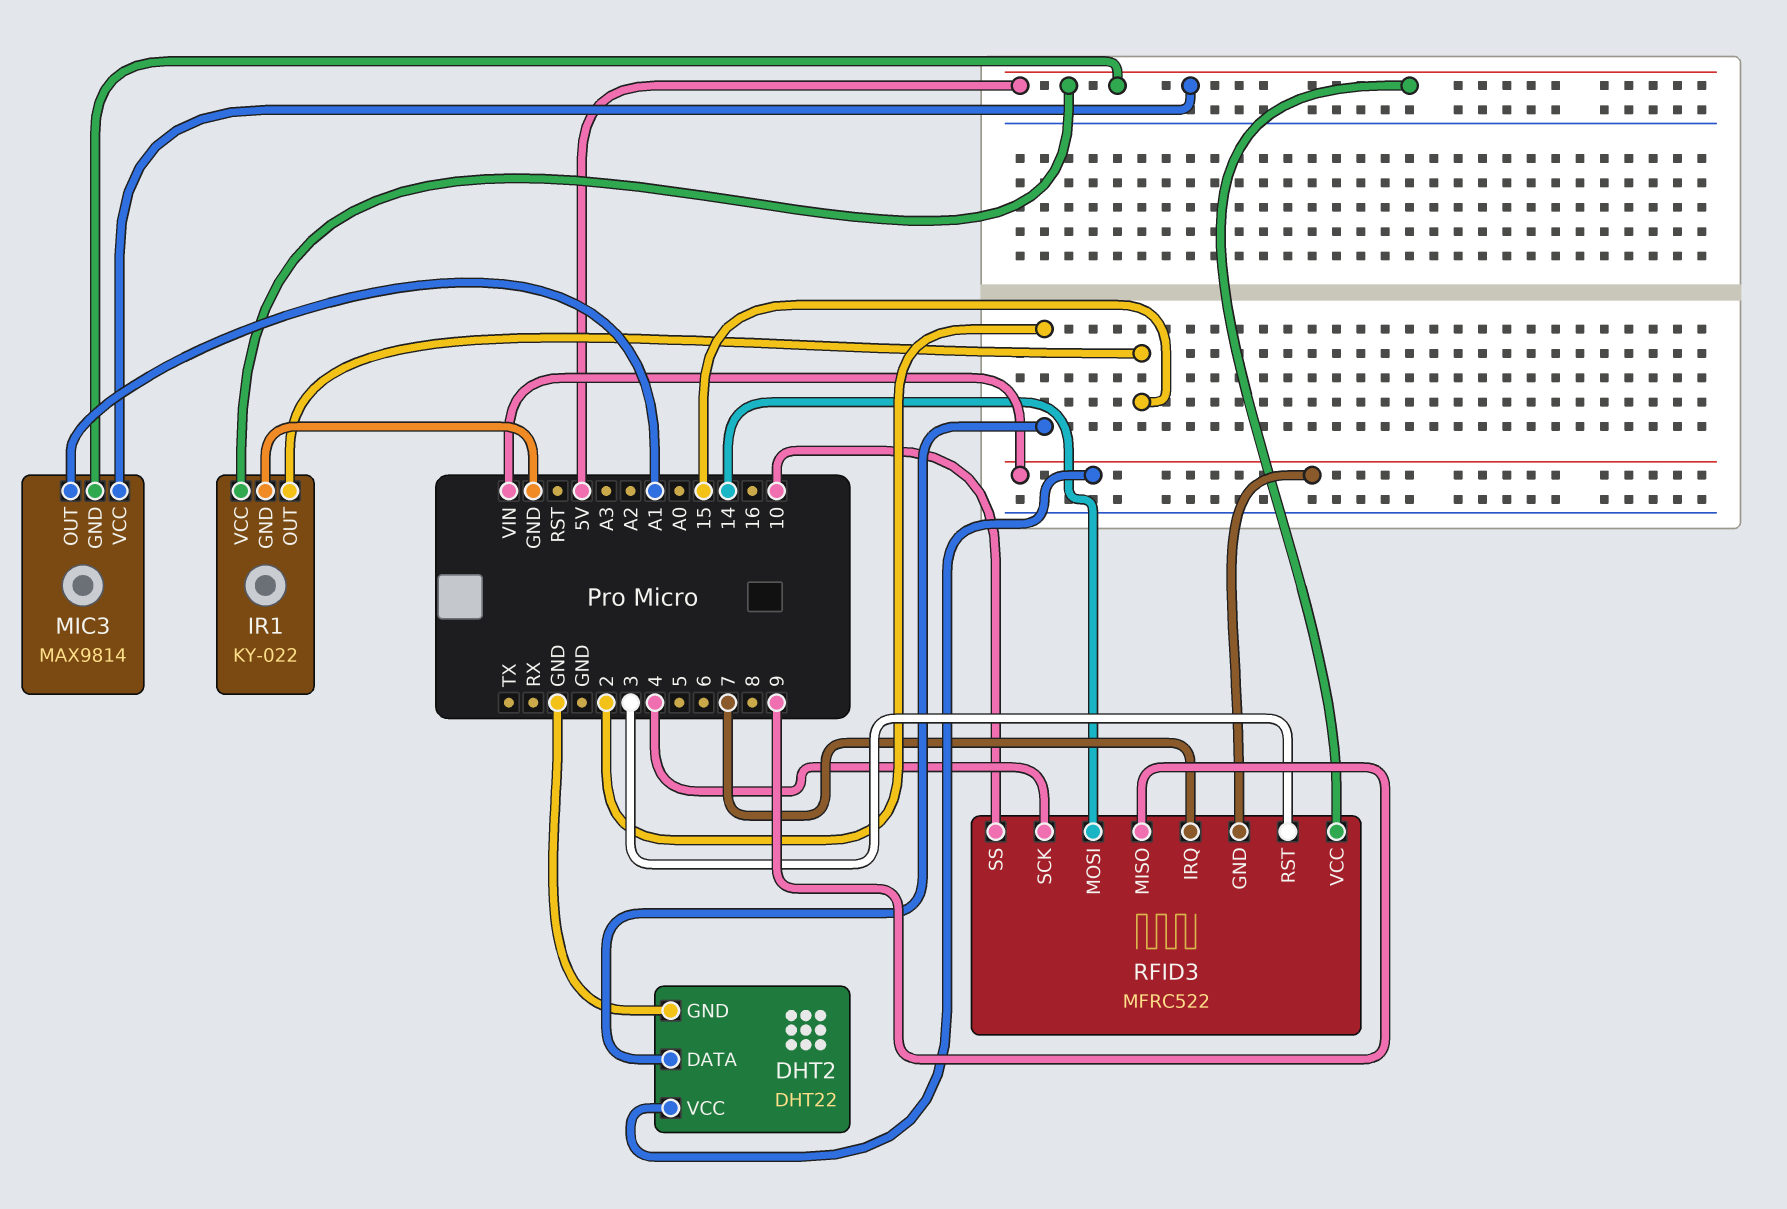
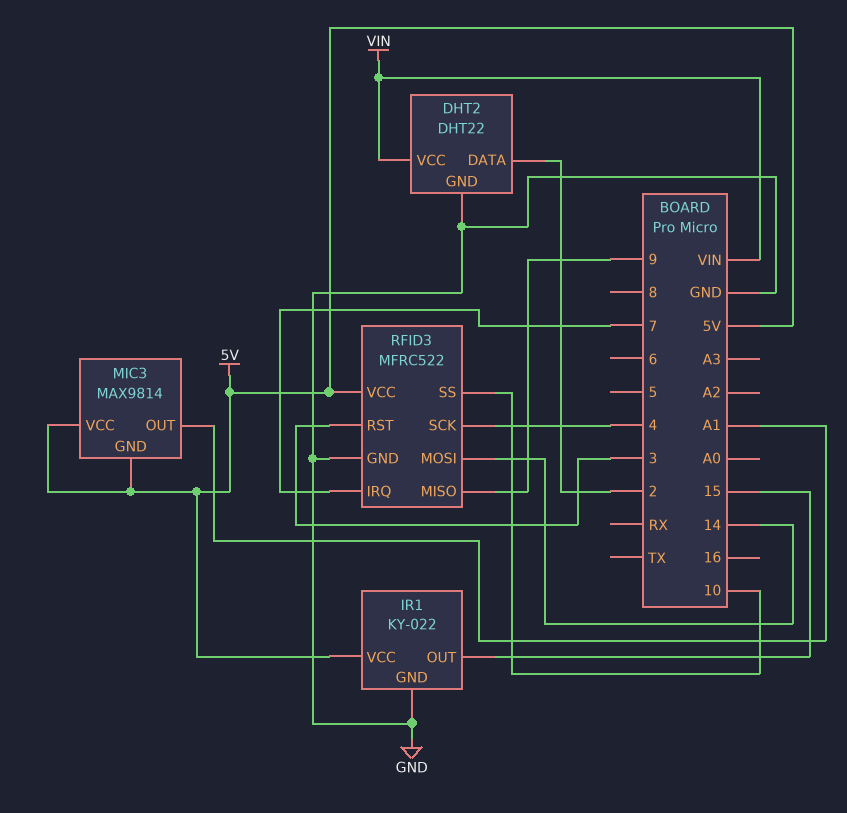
RFID3 pin GND: VIN -> GND

